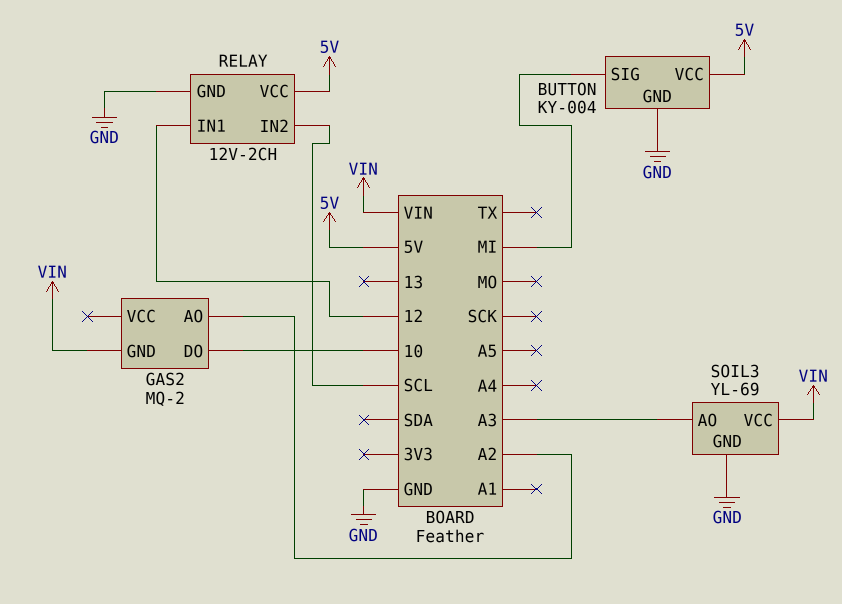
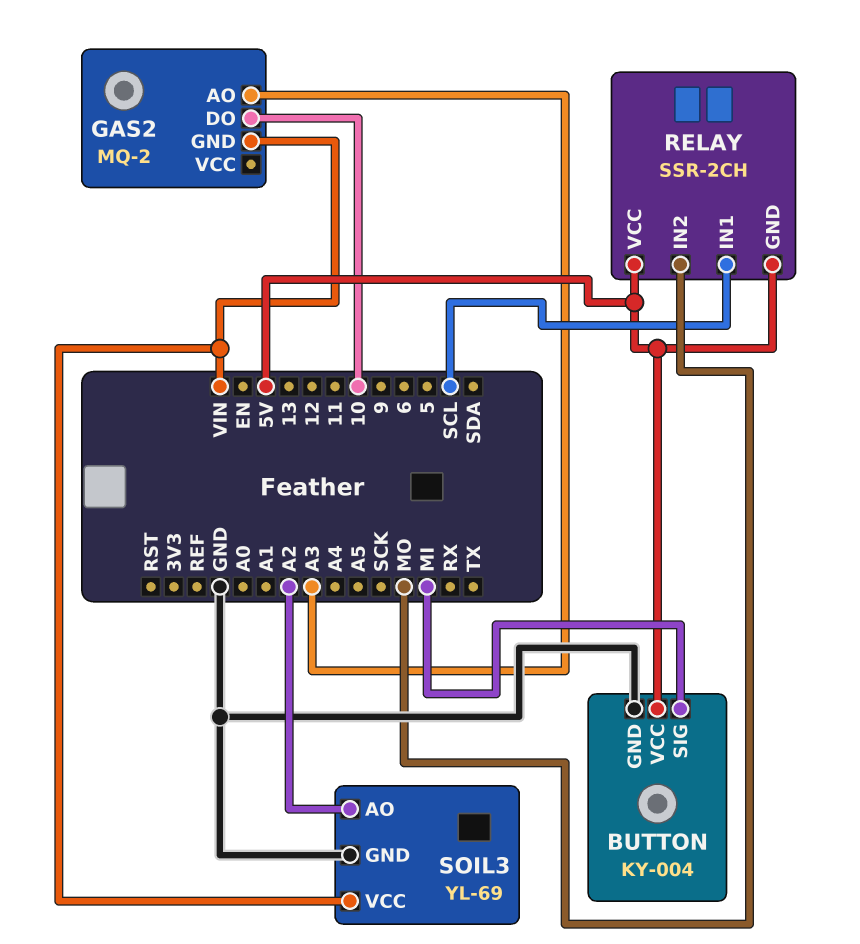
GAS2 pin AO: A2 -> A3
RELAY: 12V-2CH -> SSR-2CH
RELAY pin GND: GND -> 5V
RELAY pin IN1: 12 -> SCL
RELAY pin IN2: SCL -> MO
SOIL3 pin AO: A3 -> A2

